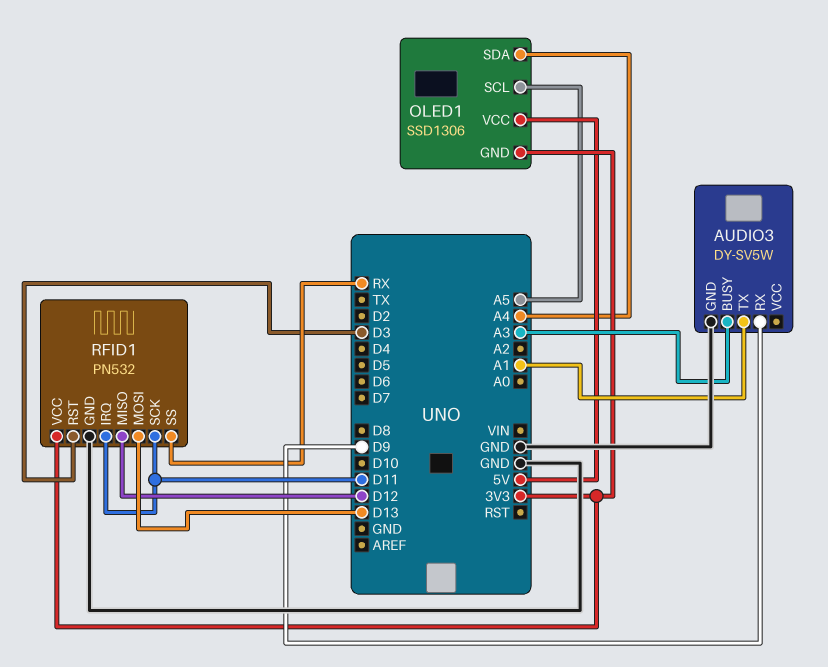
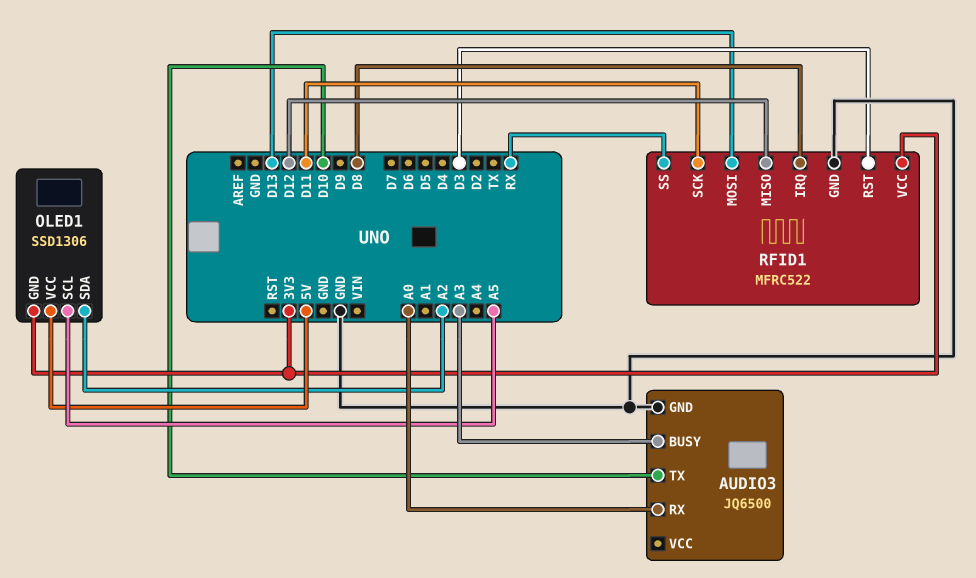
AUDIO3: DY-SV5W -> JQ6500
AUDIO3 pin RX: D9 -> A0
AUDIO3 pin TX: A1 -> D10
OLED1 pin SDA: A4 -> A2
RFID1: PN532 -> MFRC522
RFID1 pin IRQ: D11 -> D8

